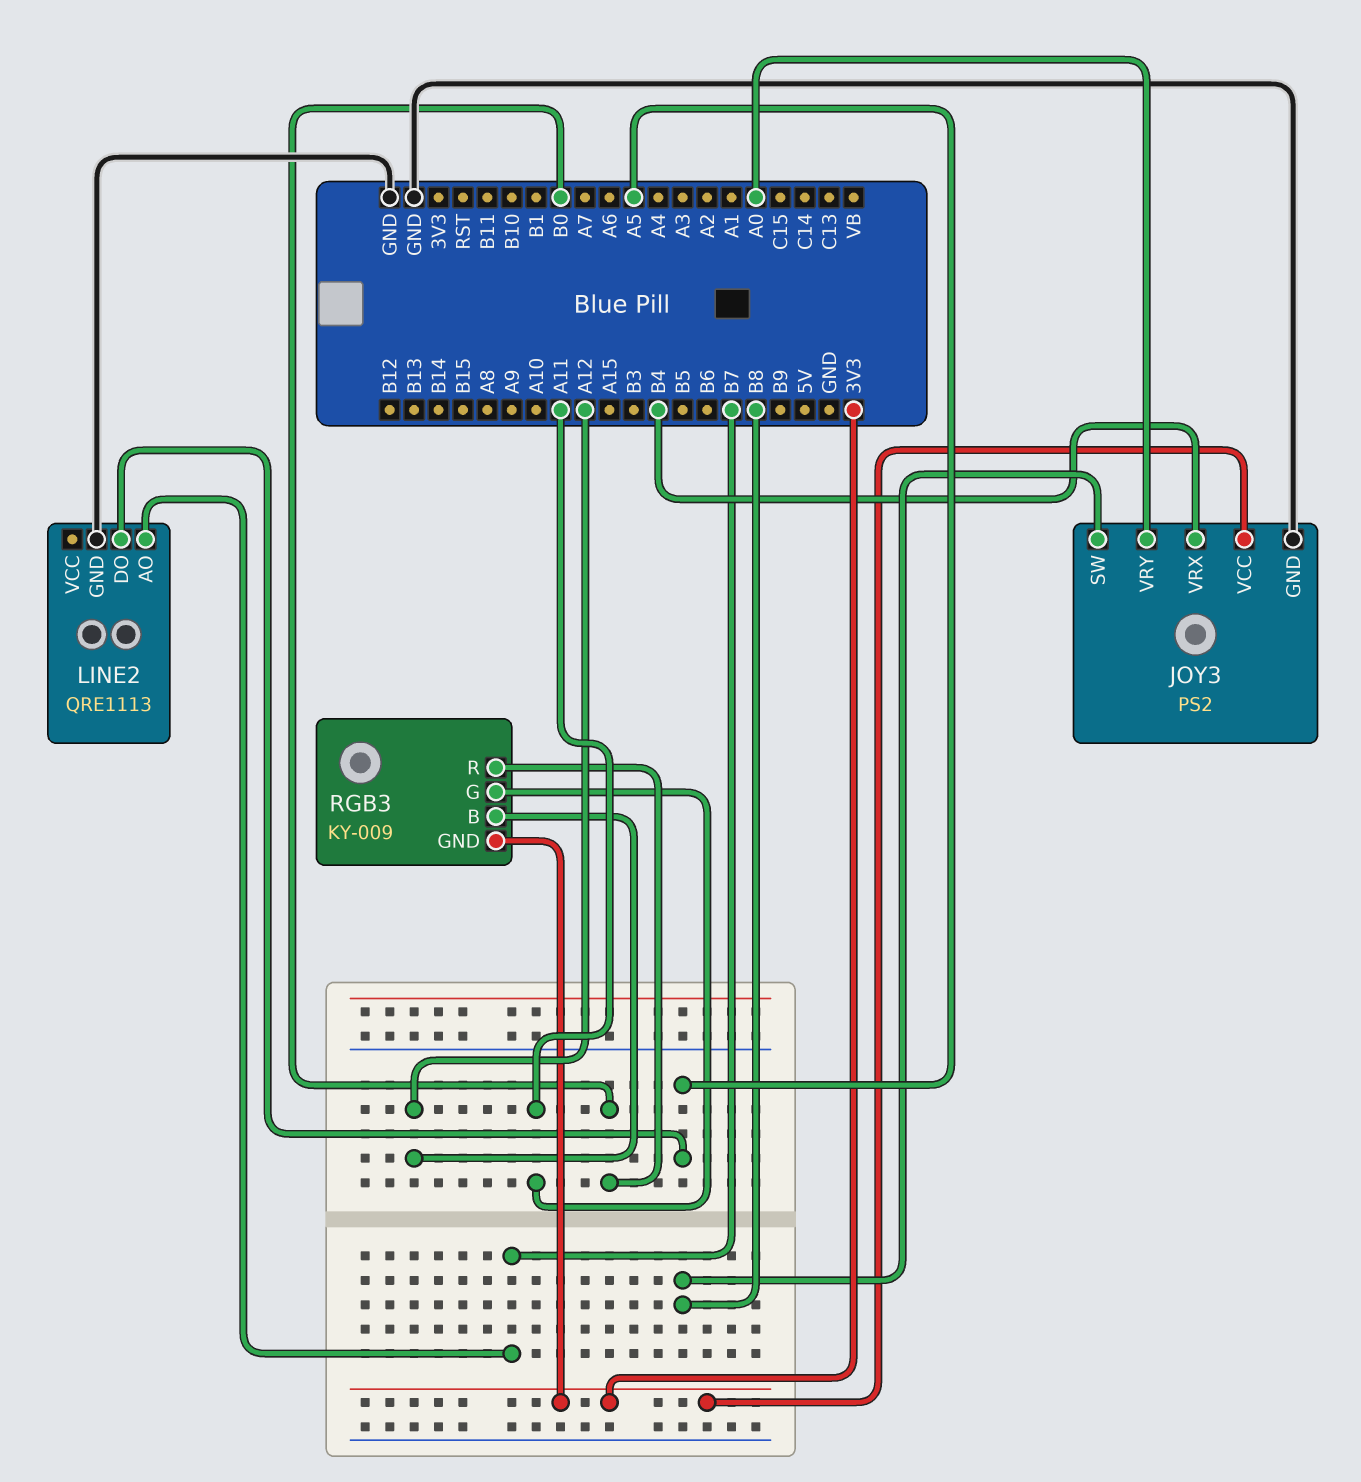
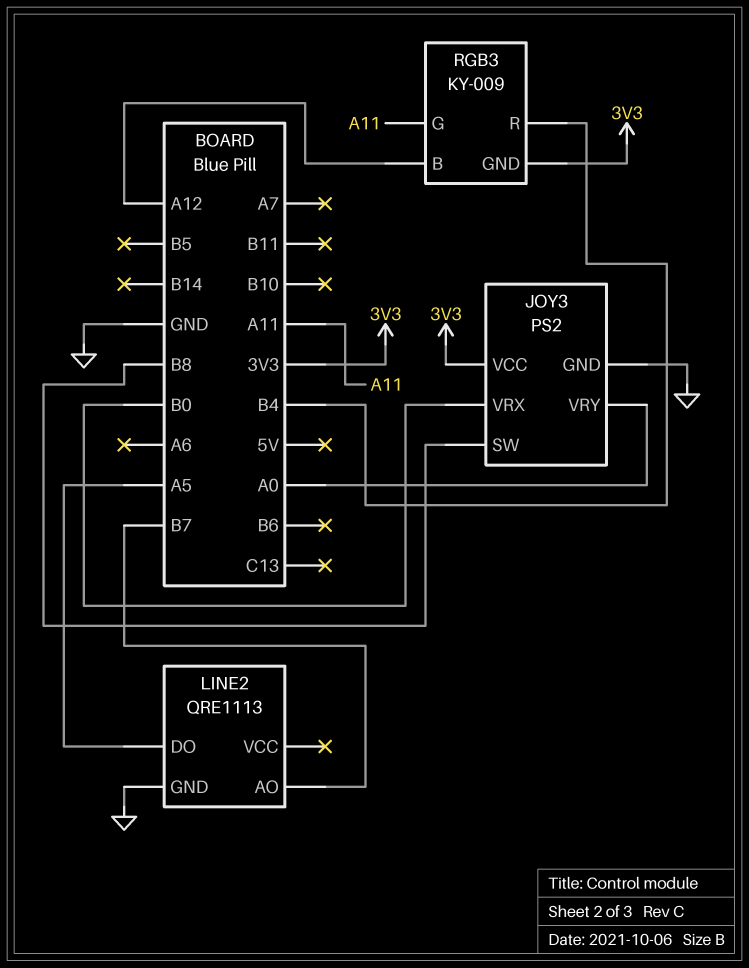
JOY3 pin VRX: B4 -> B0
RGB3 pin R: B0 -> B4

